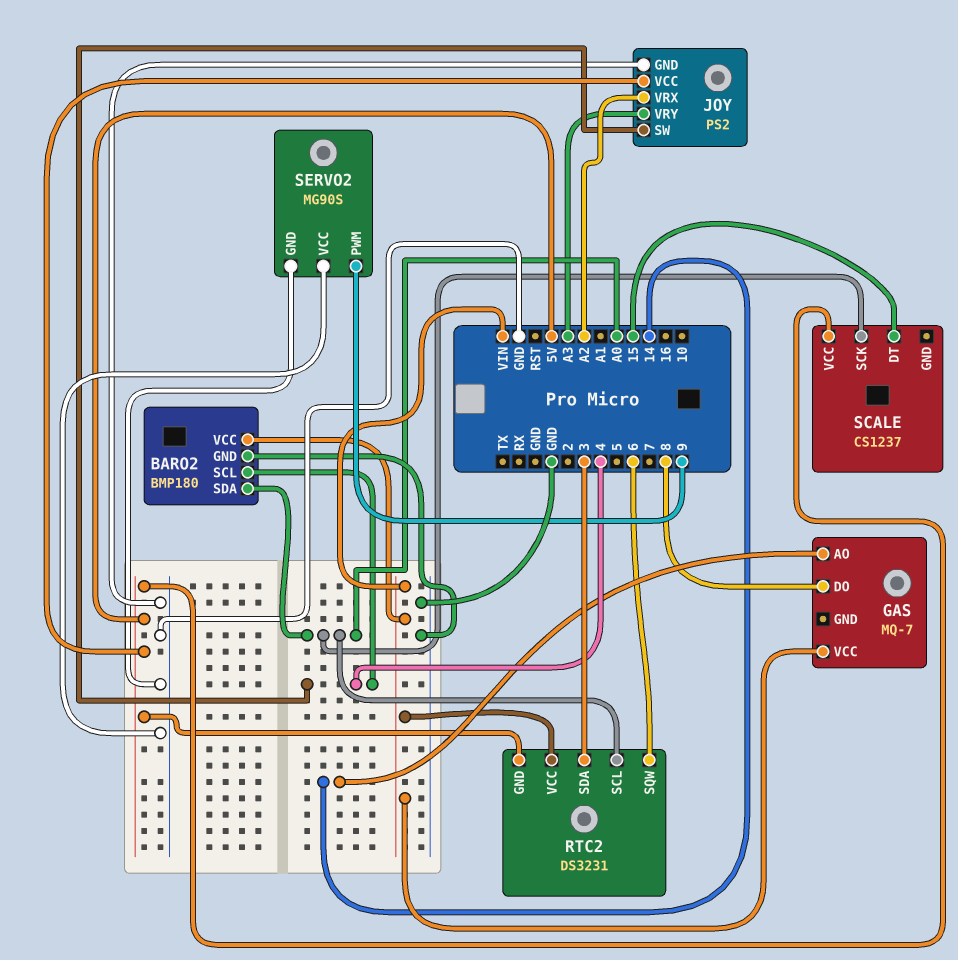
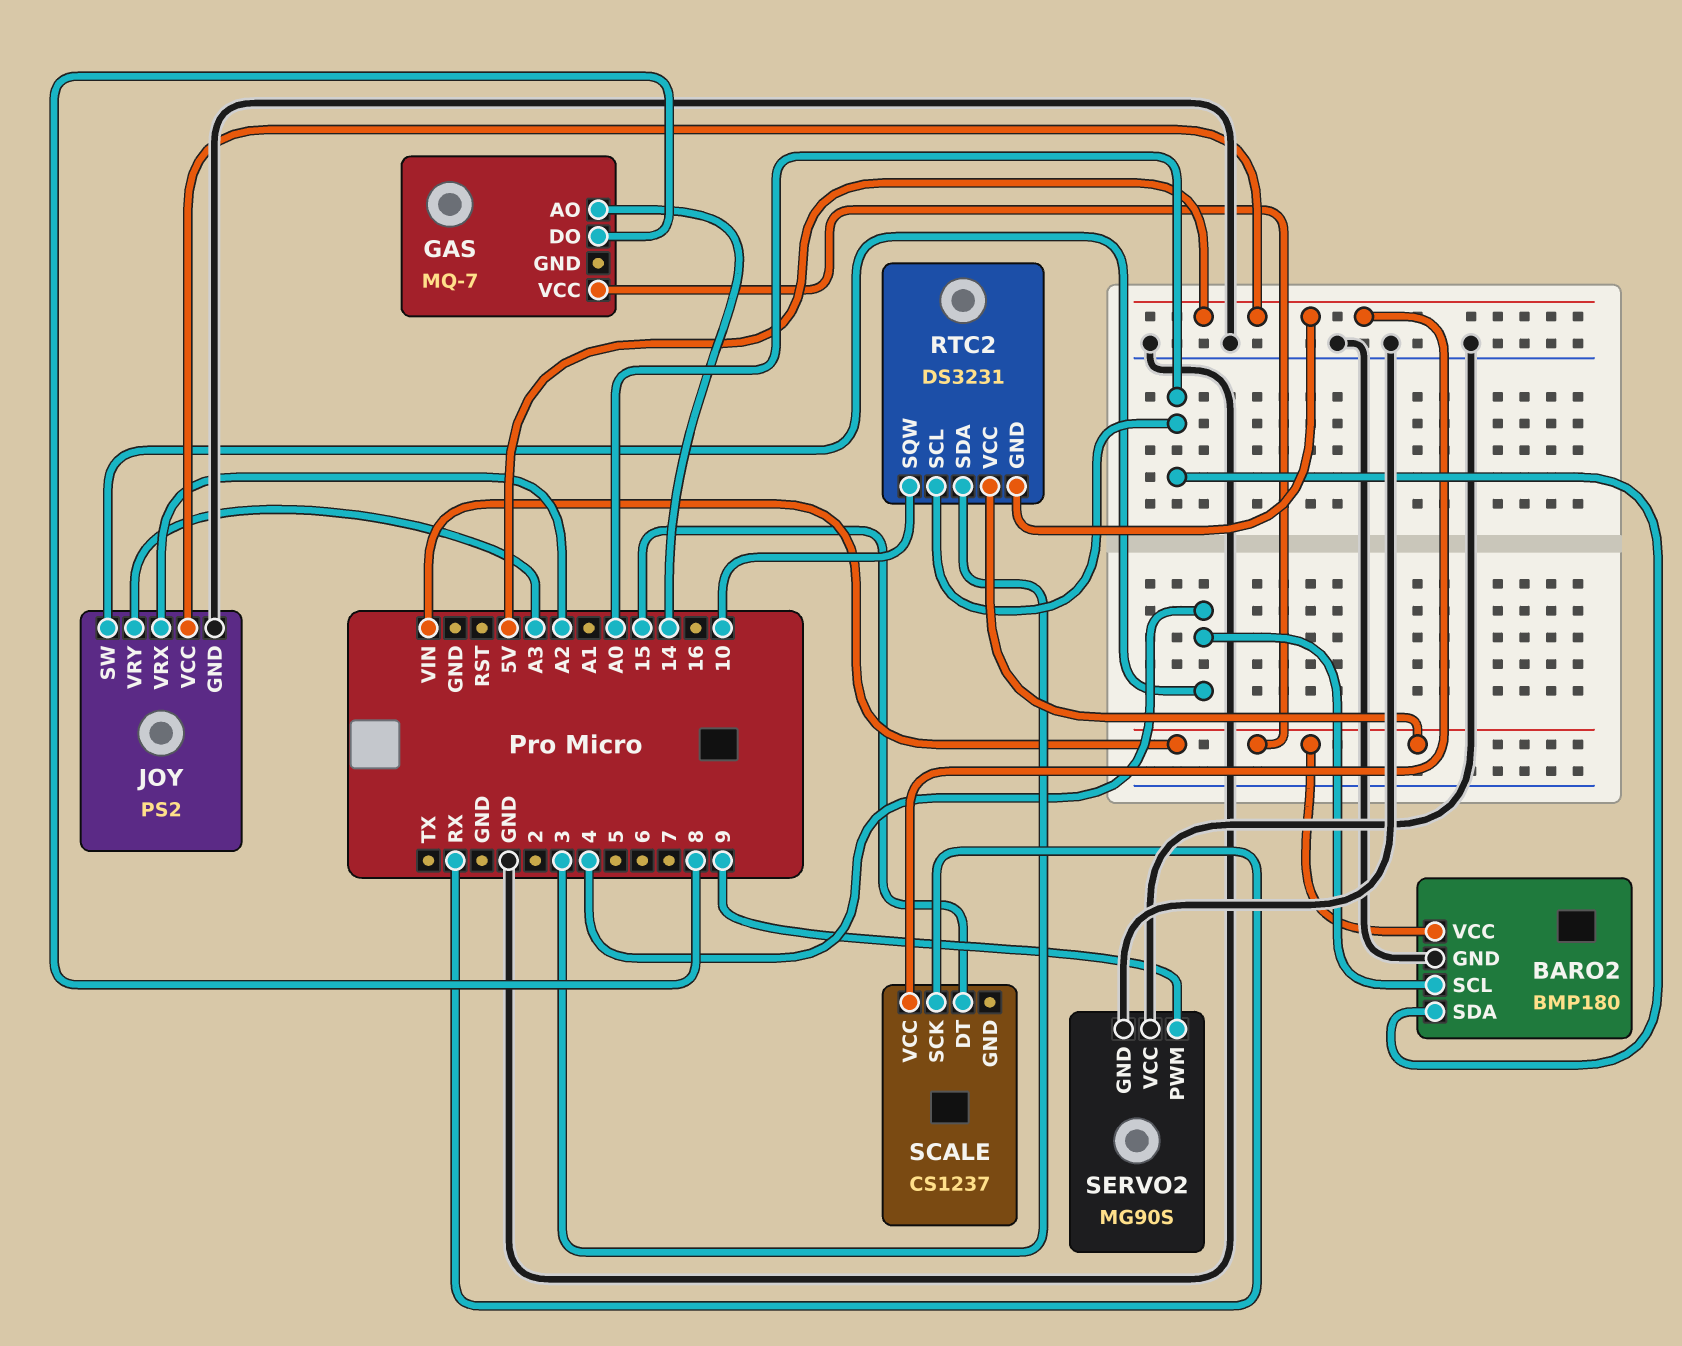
RTC2 pin SQW: 6 -> 10
SCALE pin SCK: A0 -> RX

